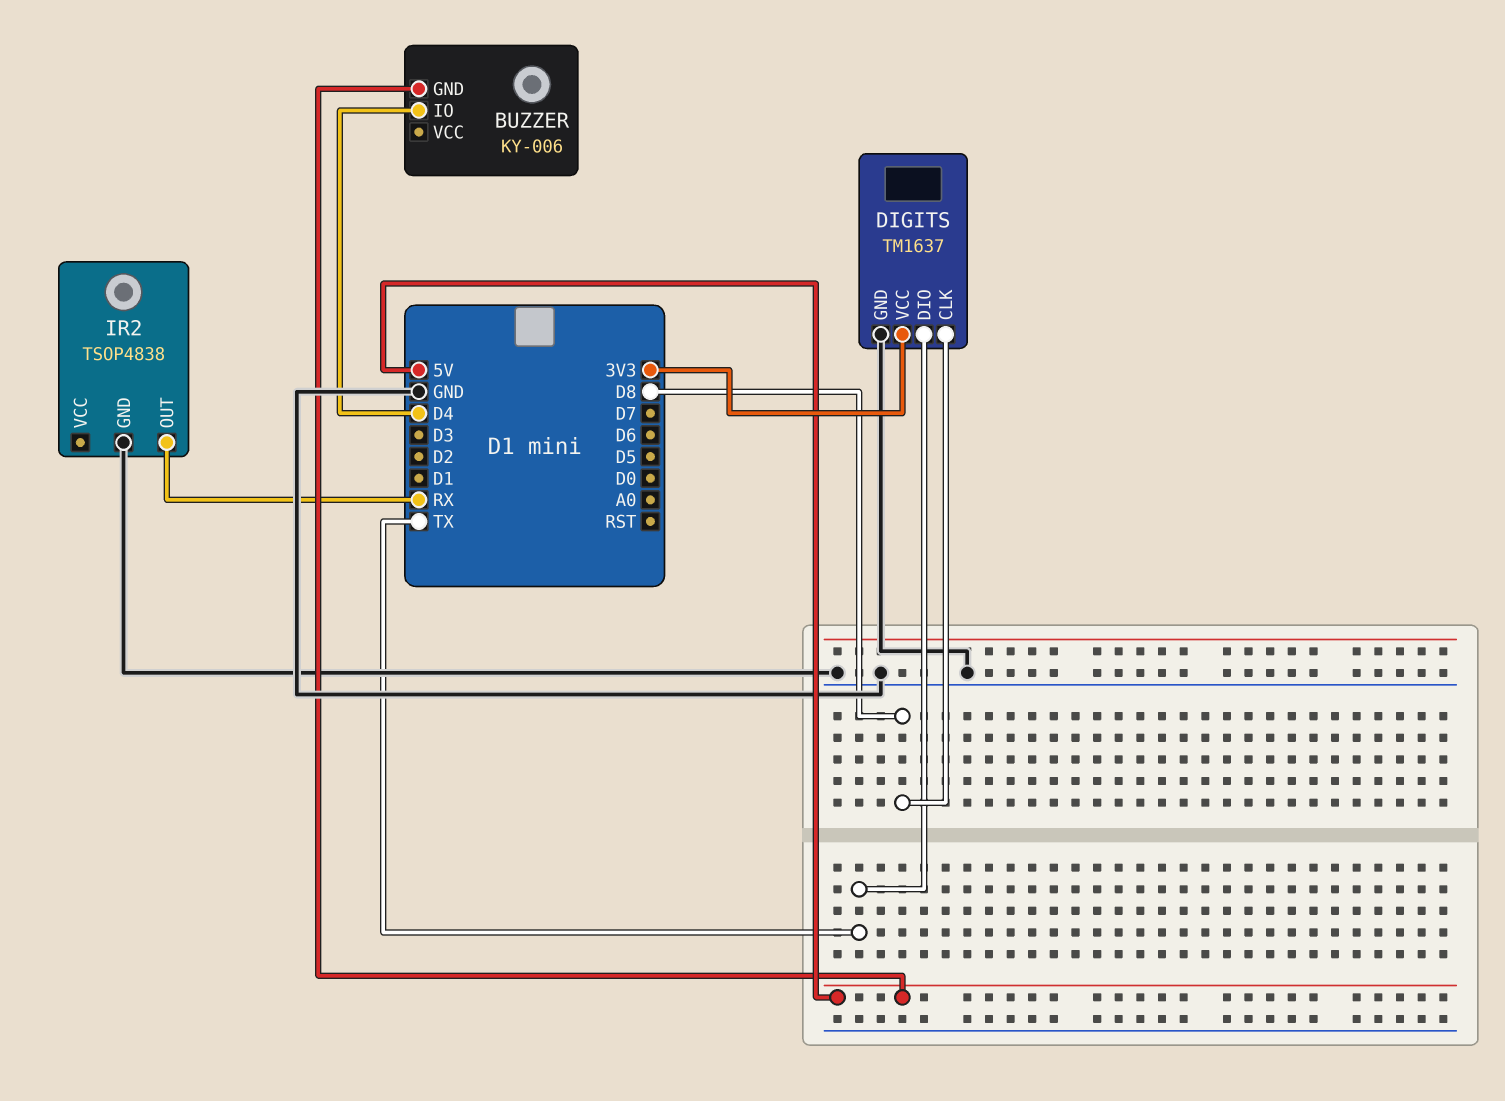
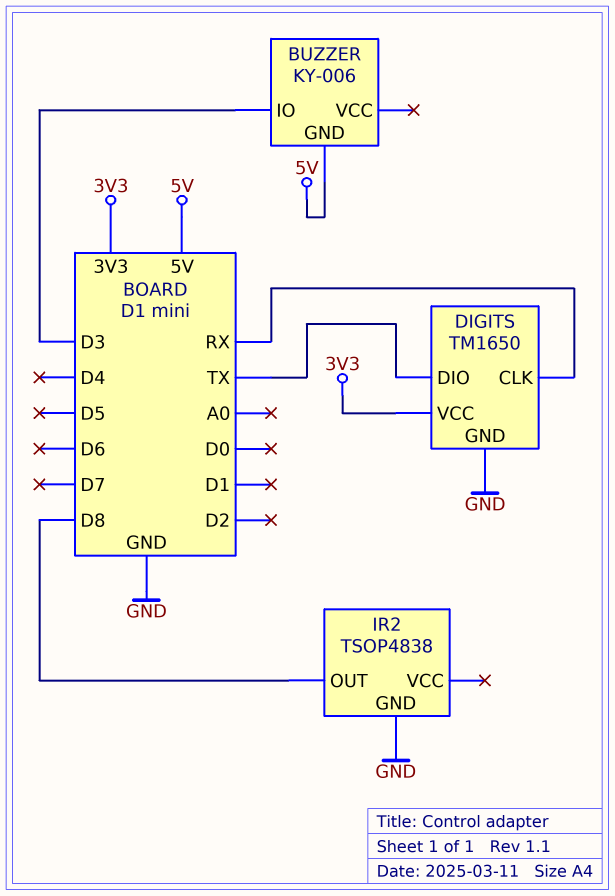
BUZZER pin IO: D4 -> D3
DIGITS: TM1637 -> TM1650
DIGITS pin CLK: D8 -> RX
IR2 pin OUT: RX -> D8

